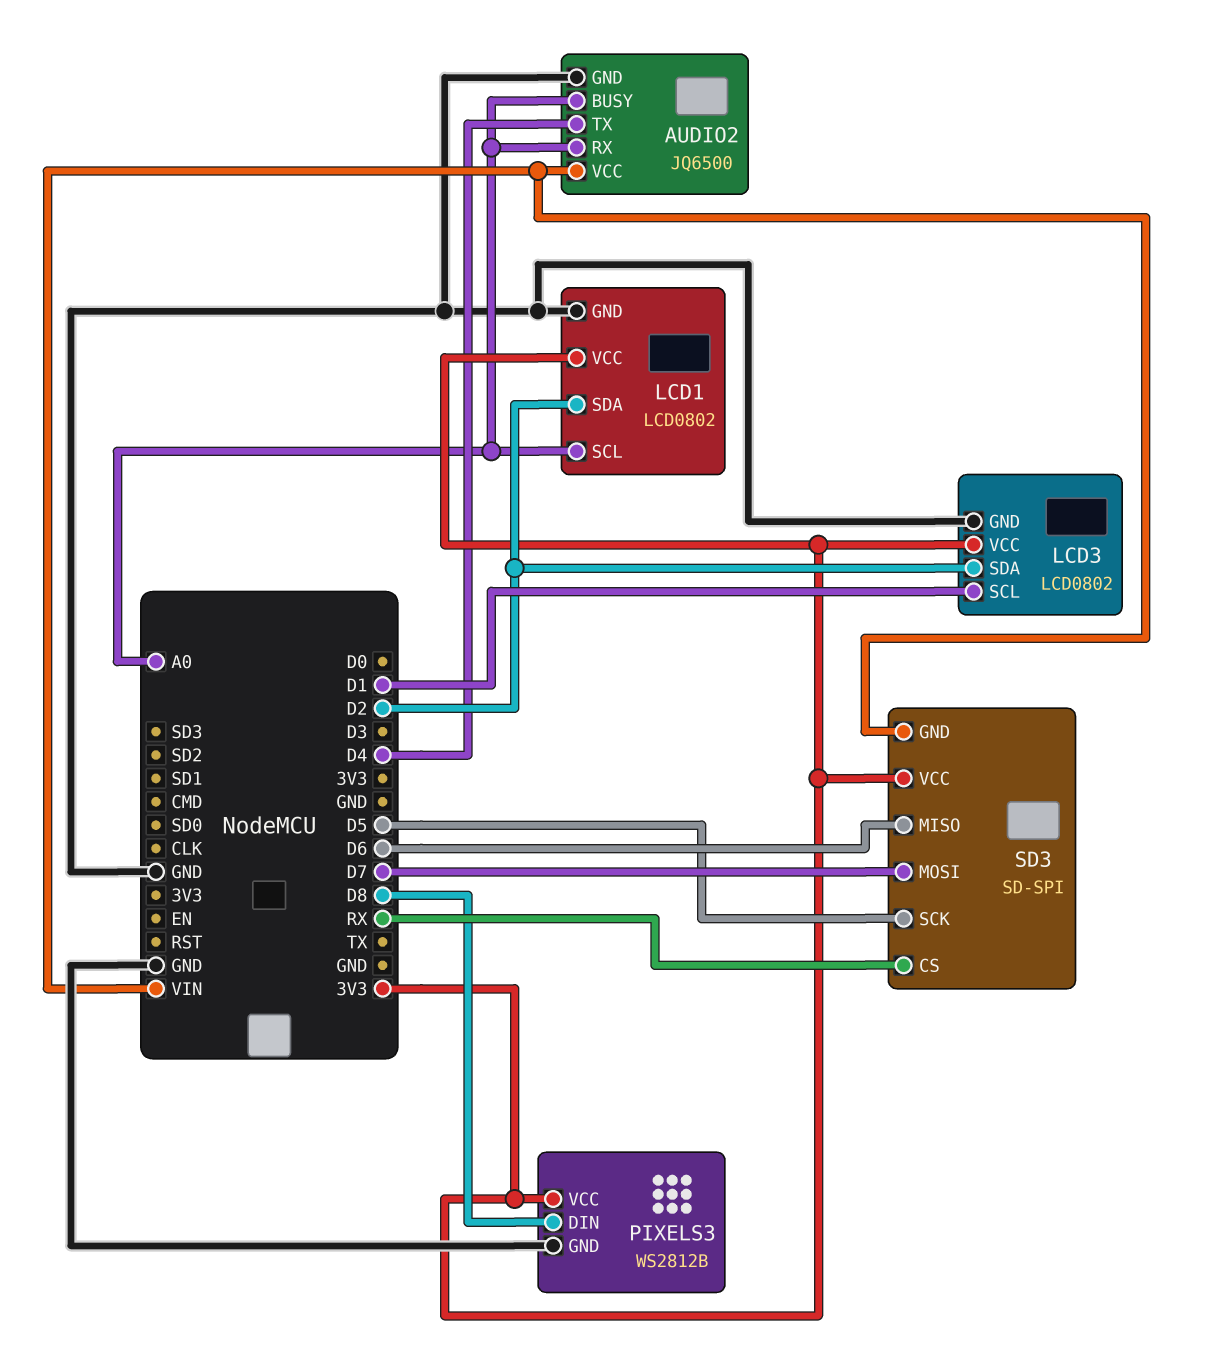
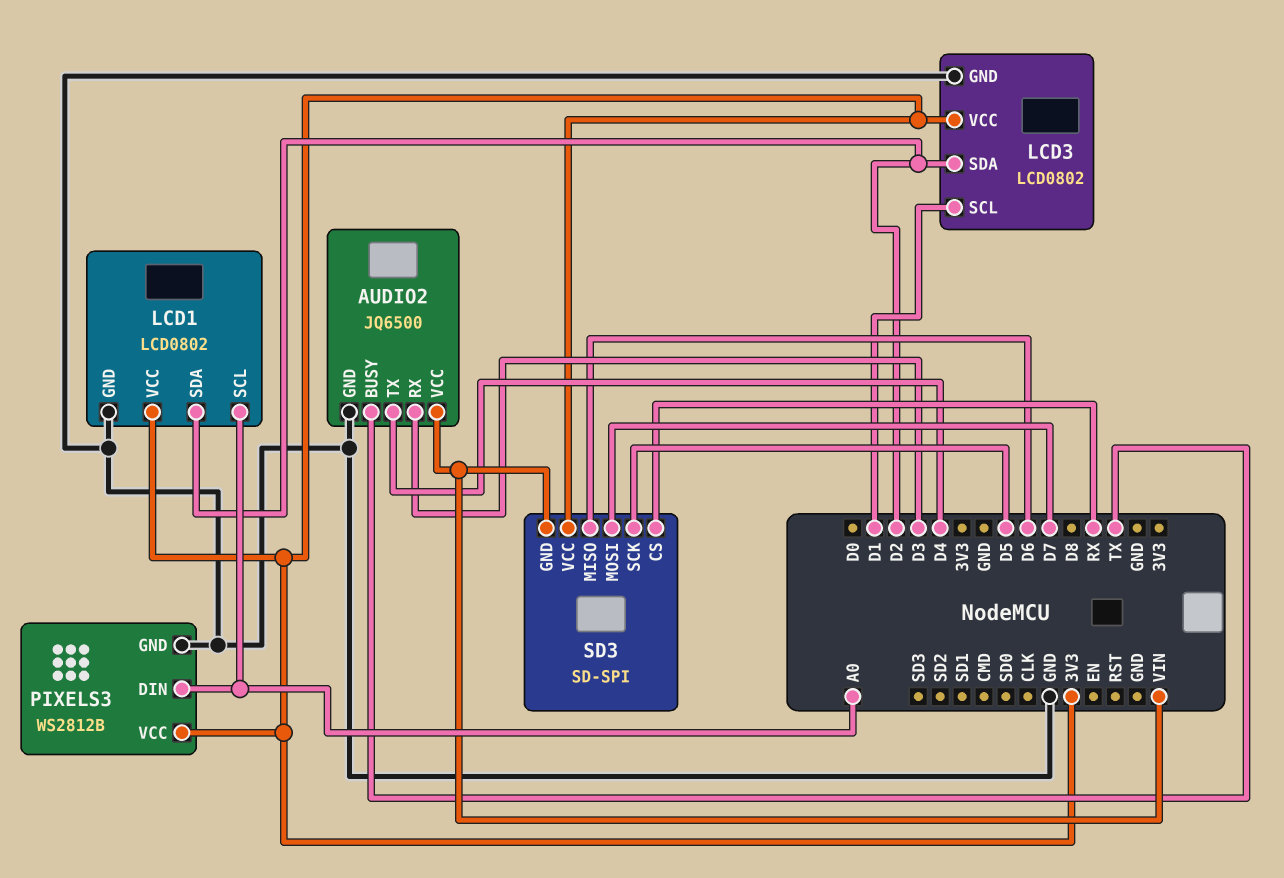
AUDIO2 pin BUSY: A0 -> TX
AUDIO2 pin RX: A0 -> D3
PIXELS3 pin DIN: D8 -> A0

